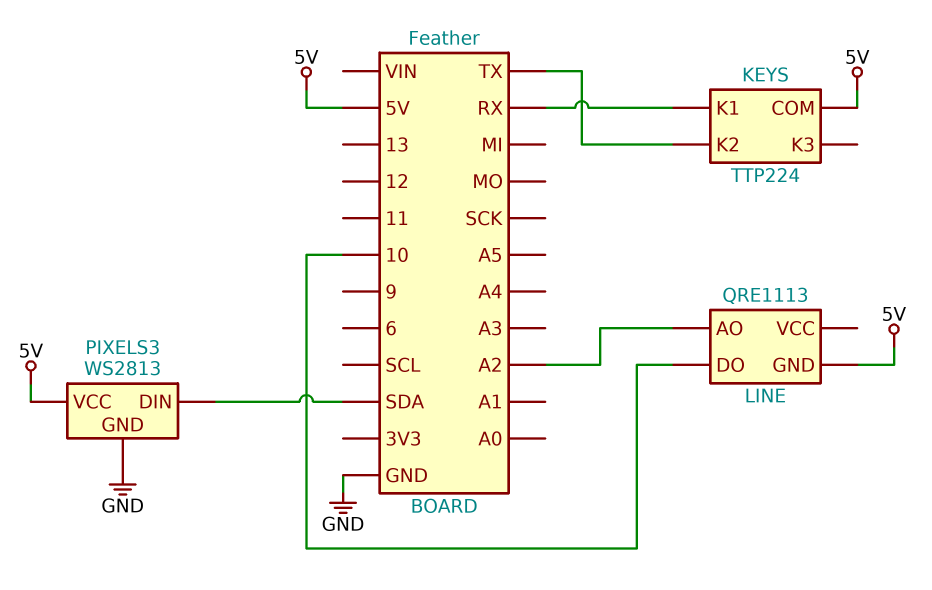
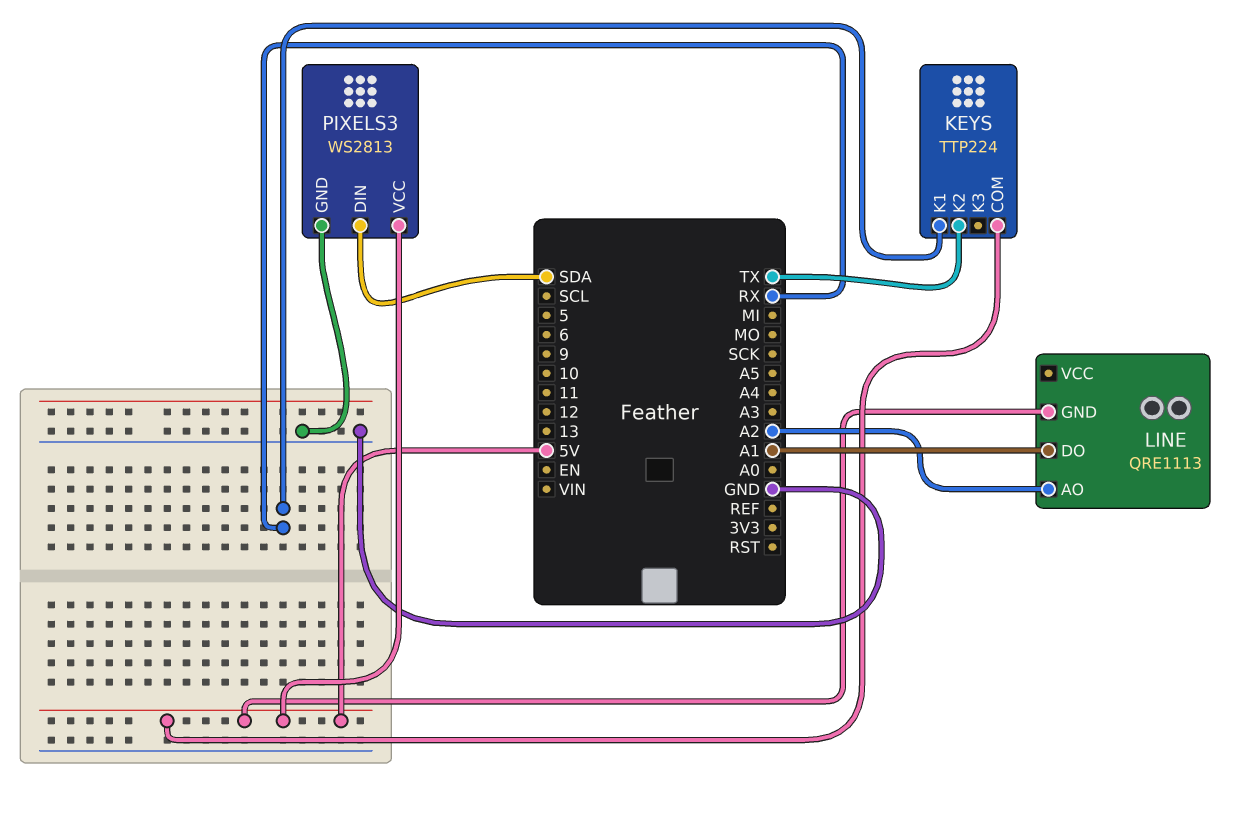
LINE pin DO: 10 -> A1

